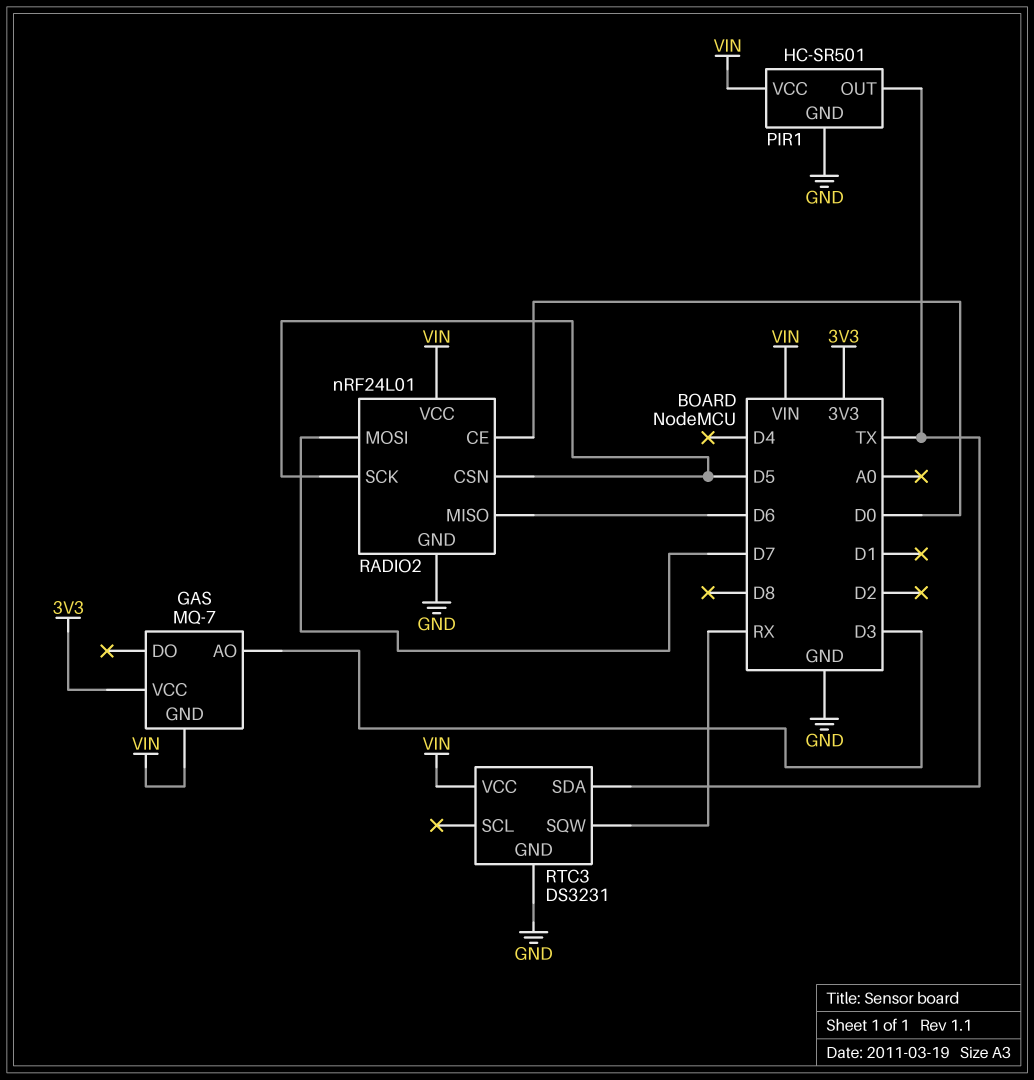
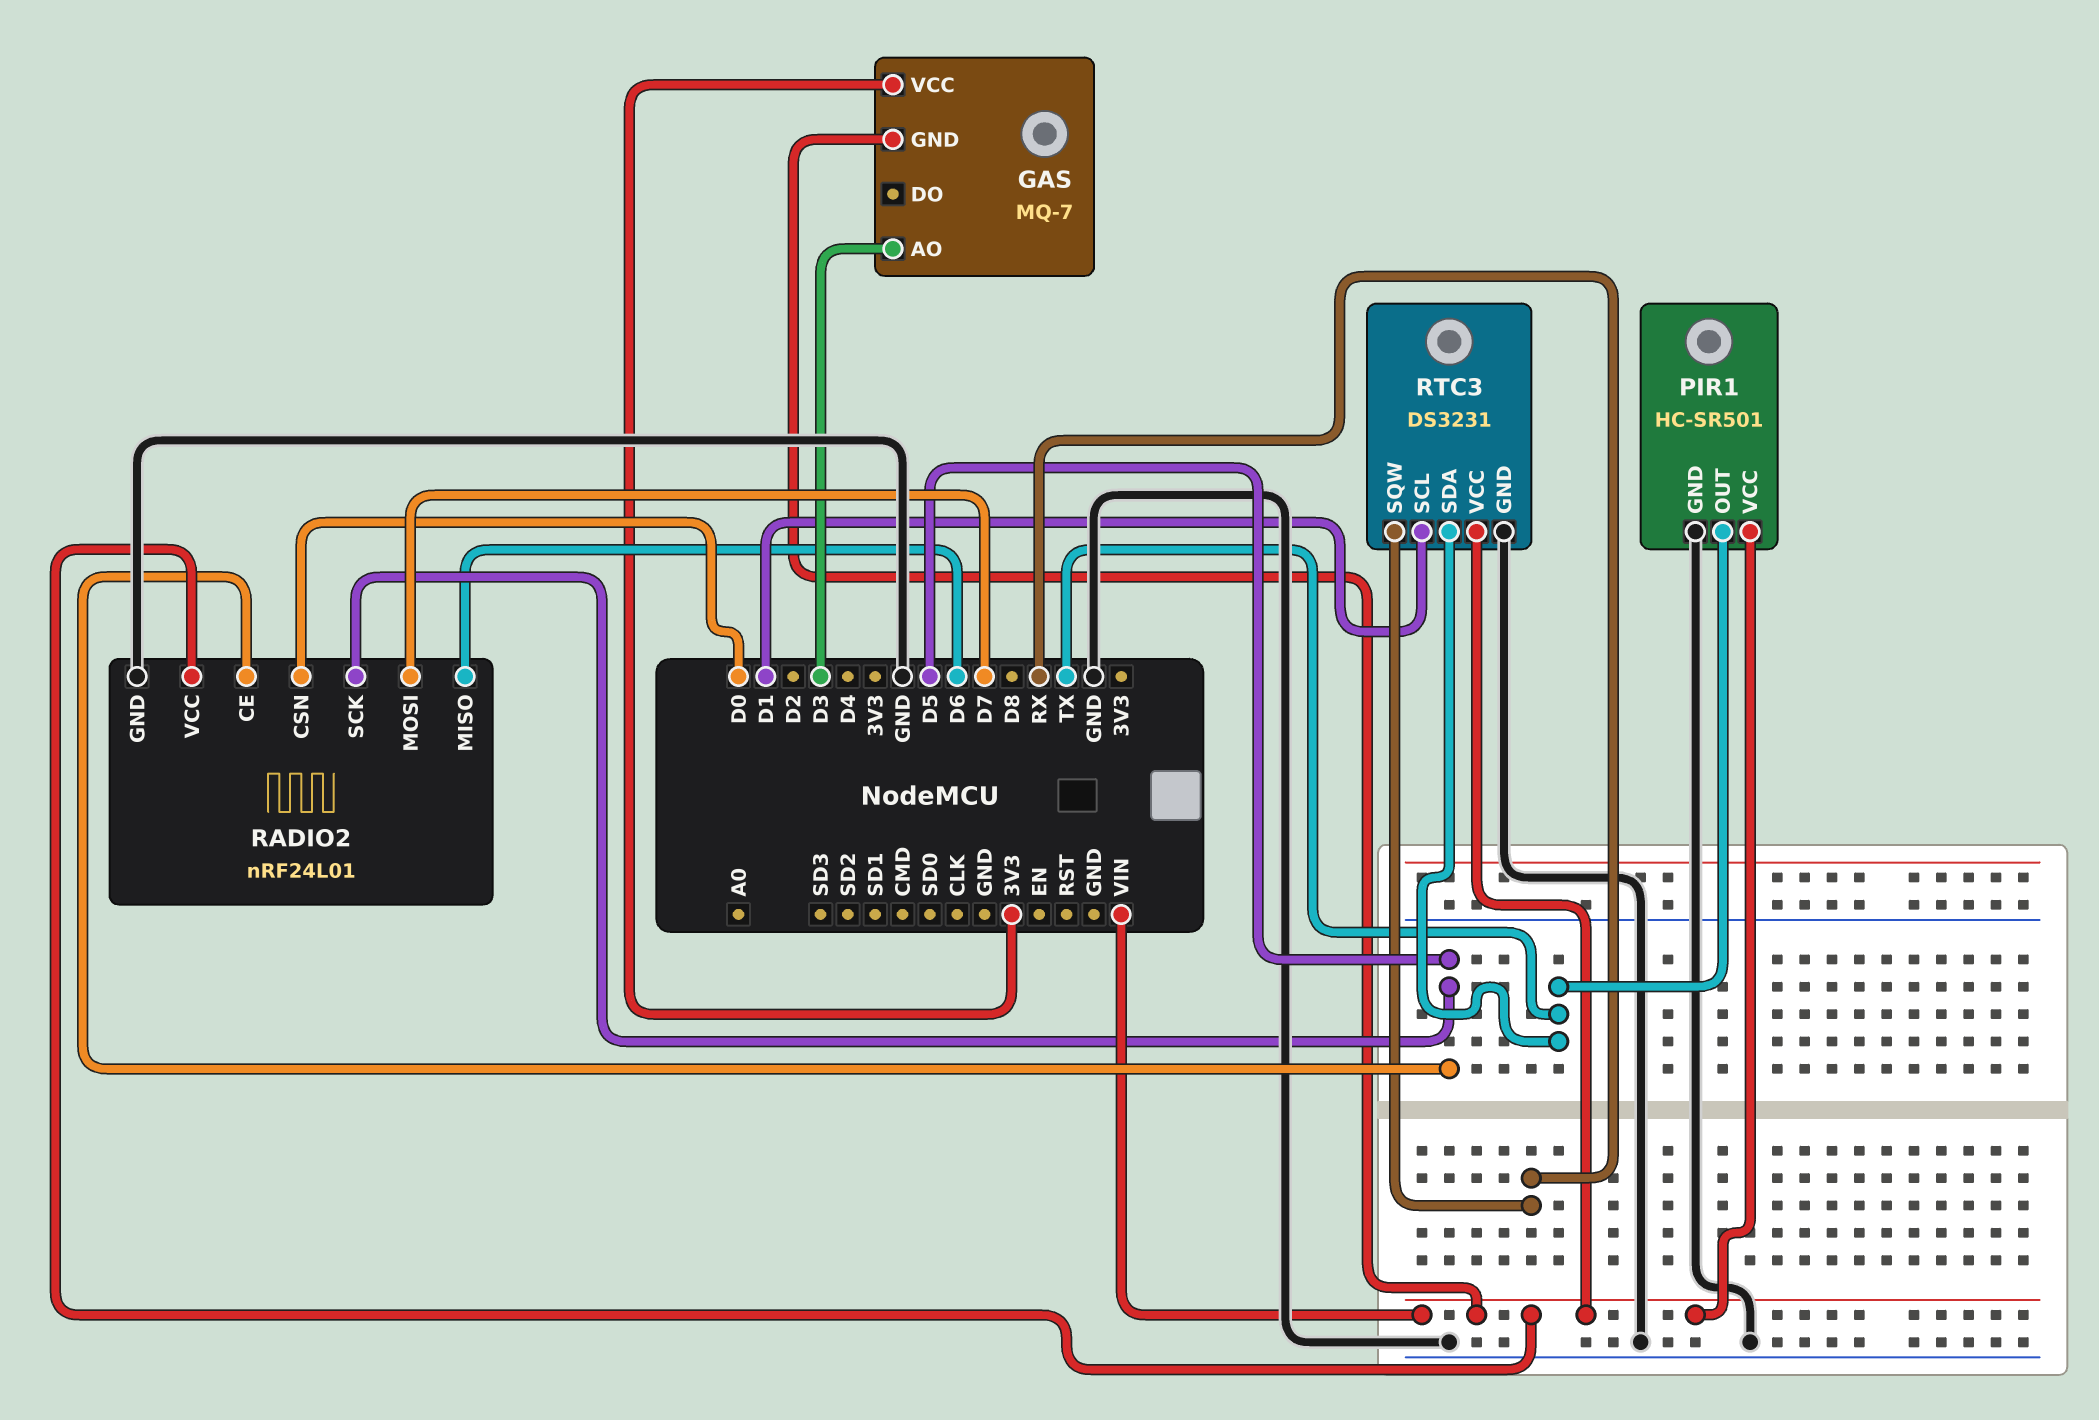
RADIO2 pin CE: D0 -> D5
RADIO2 pin CSN: D5 -> D0
RTC3 pin SCL: none -> D1

